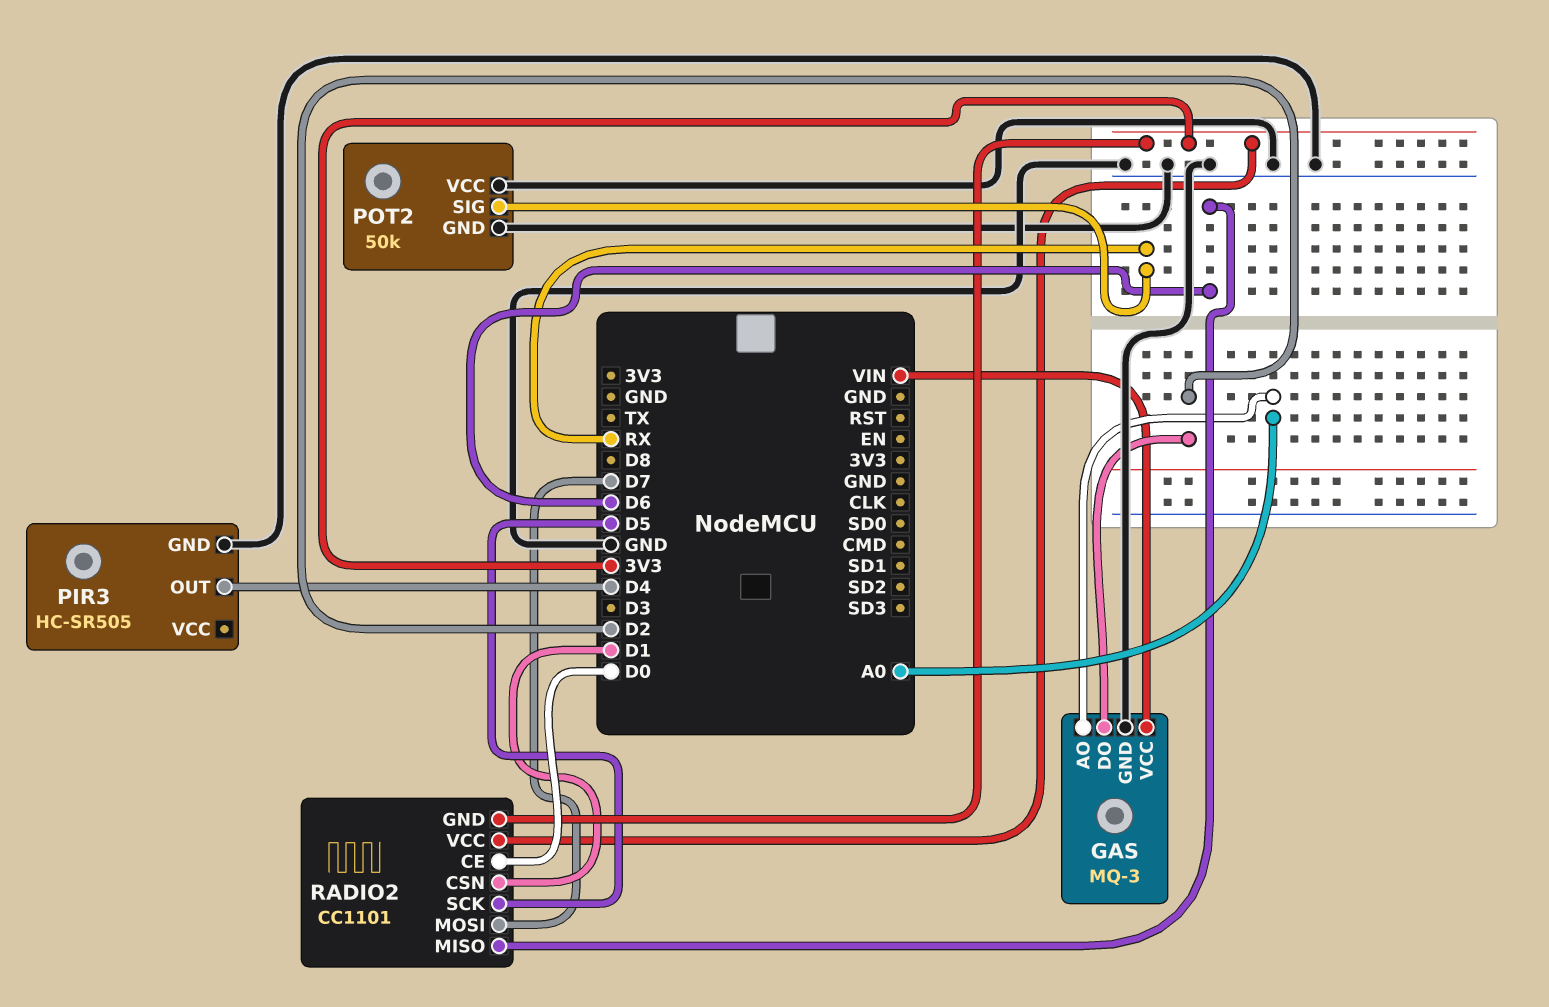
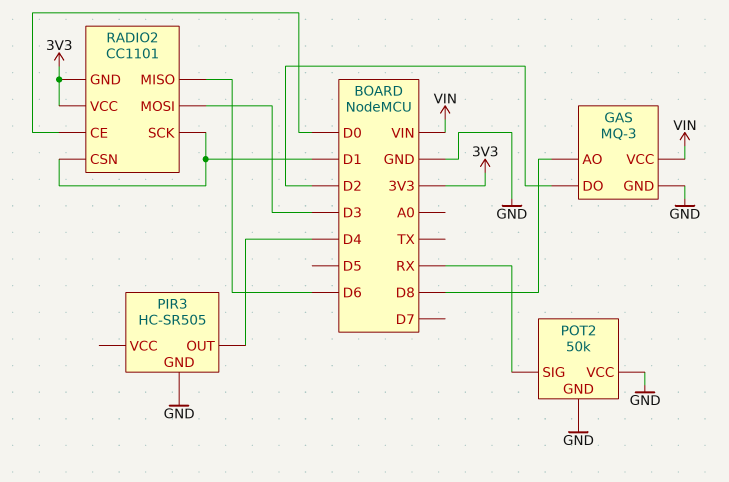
GAS pin AO: A0 -> D8
RADIO2 pin MOSI: D7 -> D3
RADIO2 pin SCK: D5 -> D1

